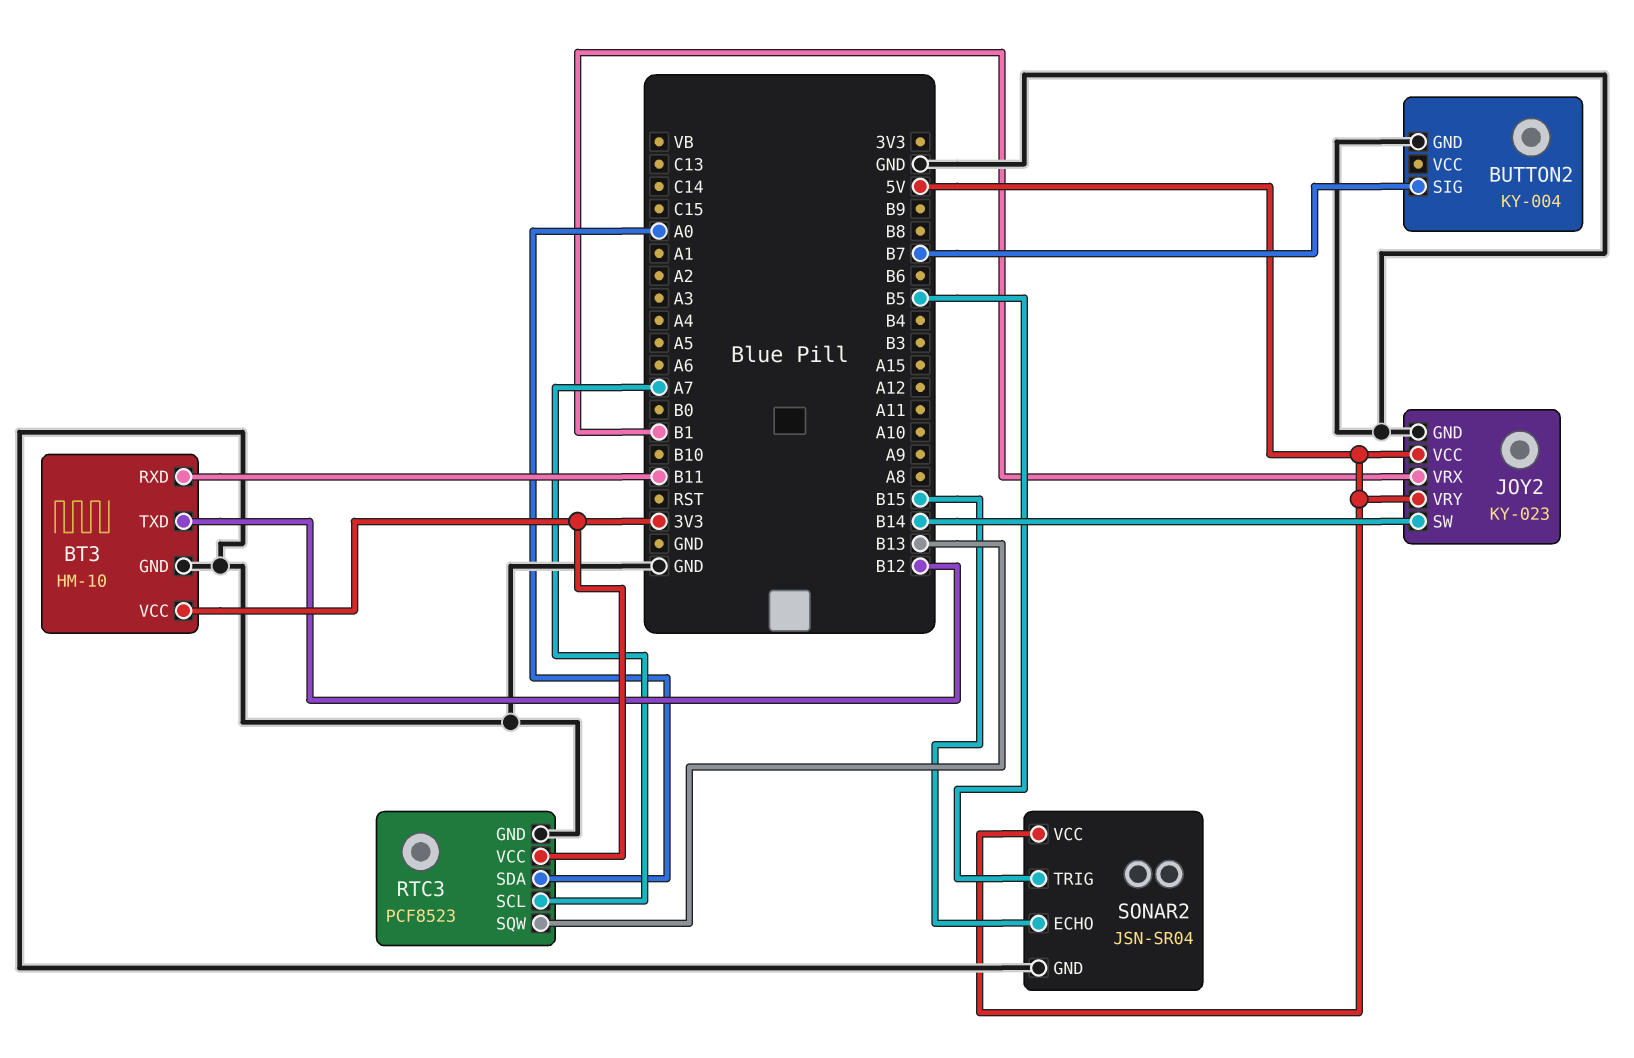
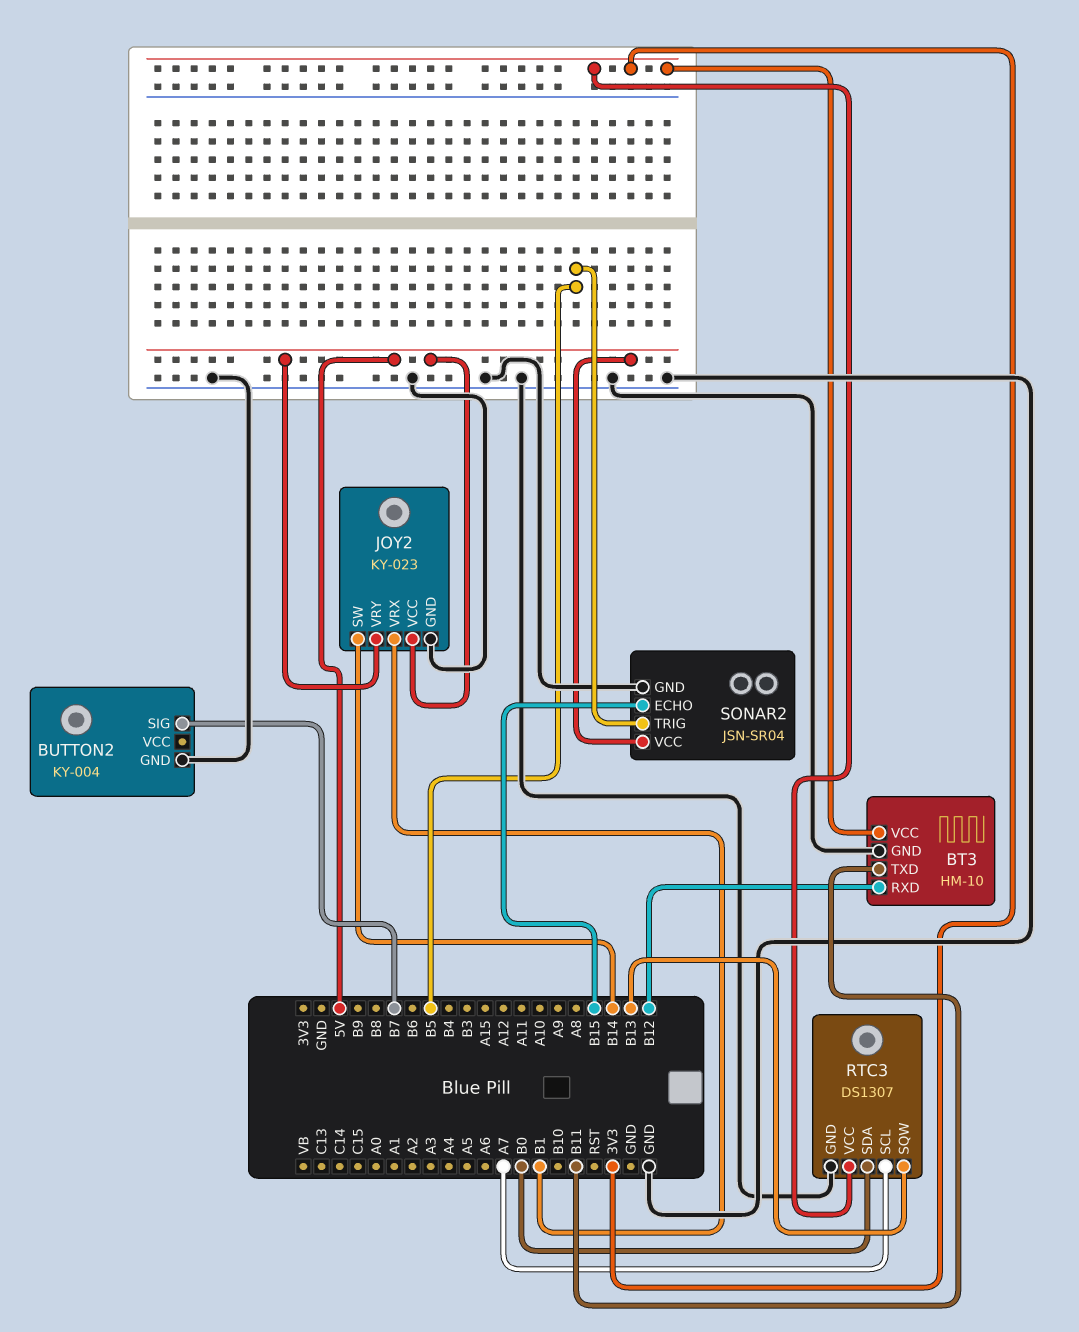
BT3 pin RXD: B11 -> B12
BT3 pin TXD: B12 -> B11
RTC3: PCF8523 -> DS1307
RTC3 pin SDA: A0 -> B0

